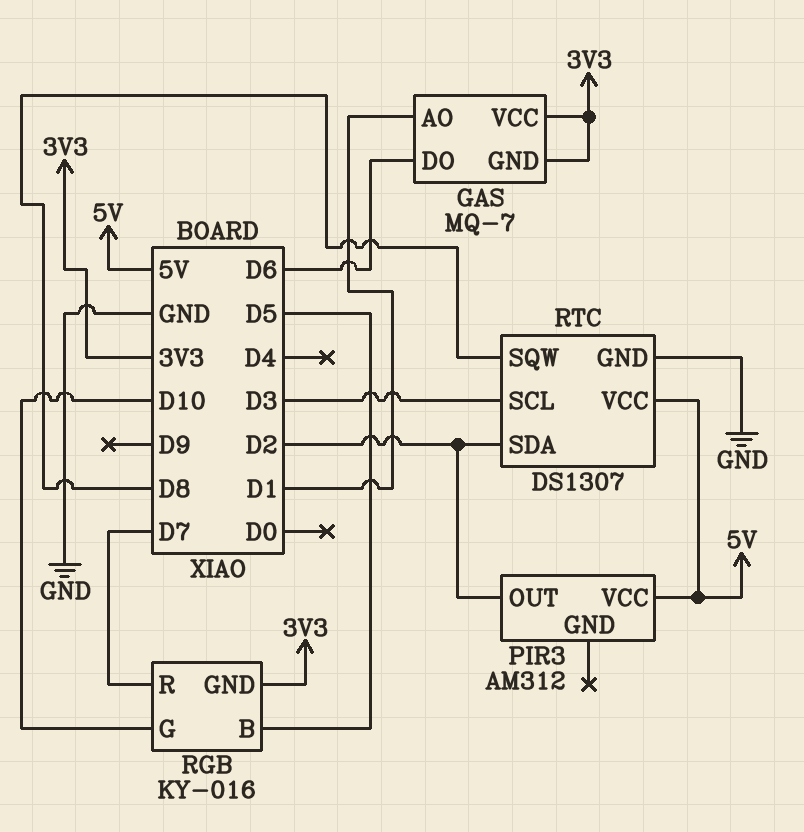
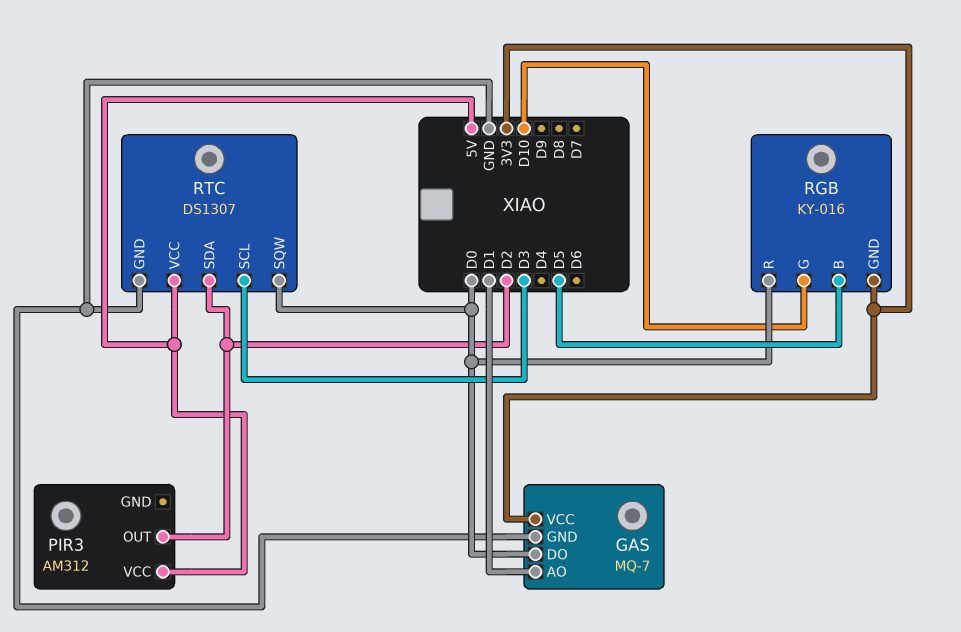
GAS pin DO: D6 -> D0
GAS pin GND: 3V3 -> GND
RGB pin R: D7 -> D0
RTC pin SQW: D8 -> D0

